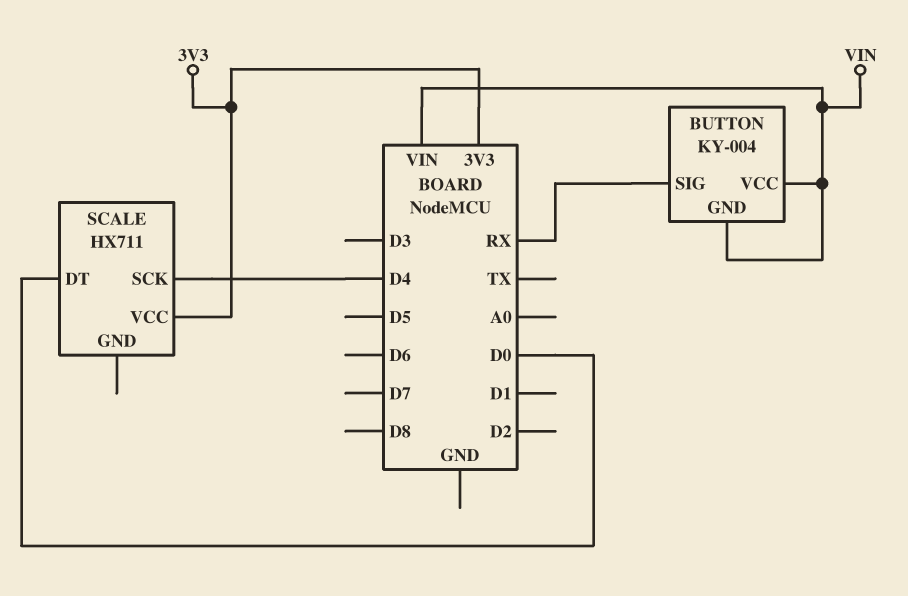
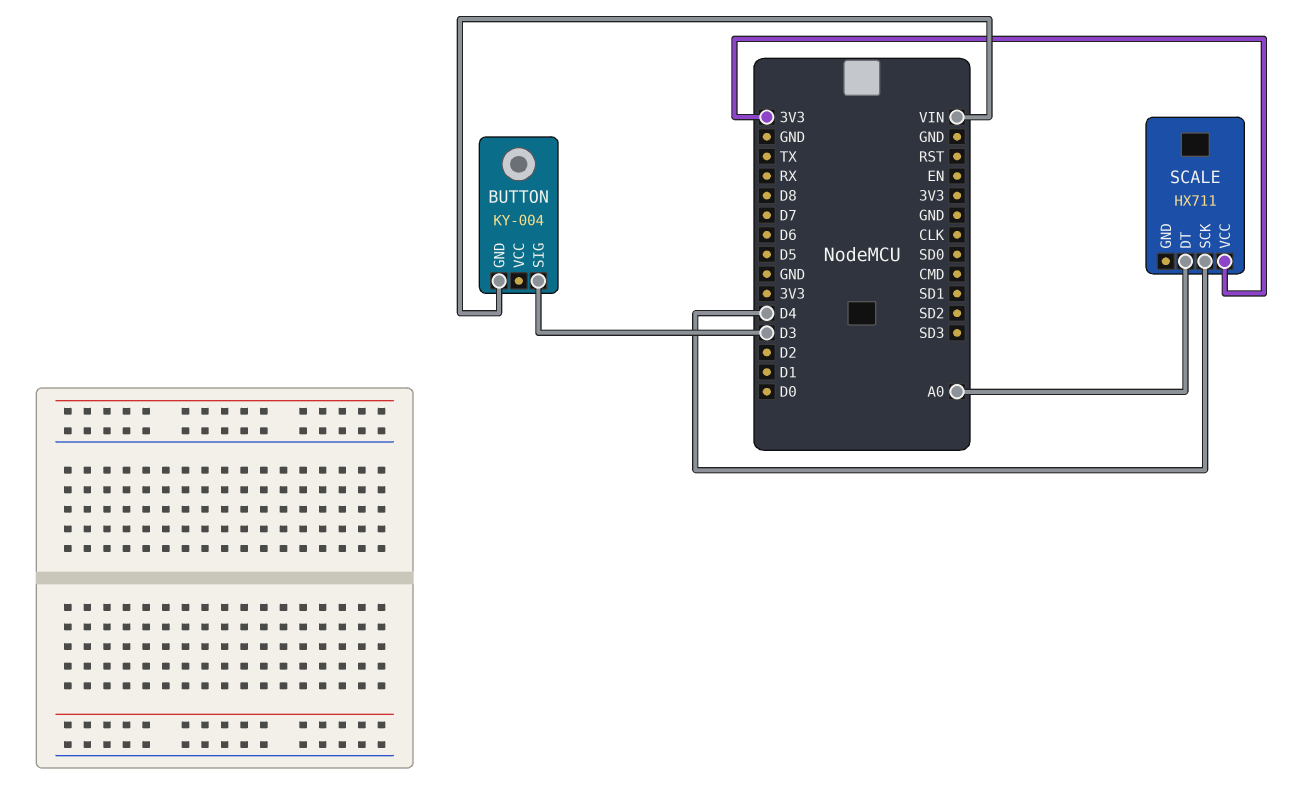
BUTTON pin SIG: RX -> D3
BUTTON pin VCC: VIN -> none
SCALE pin DT: D0 -> A0

